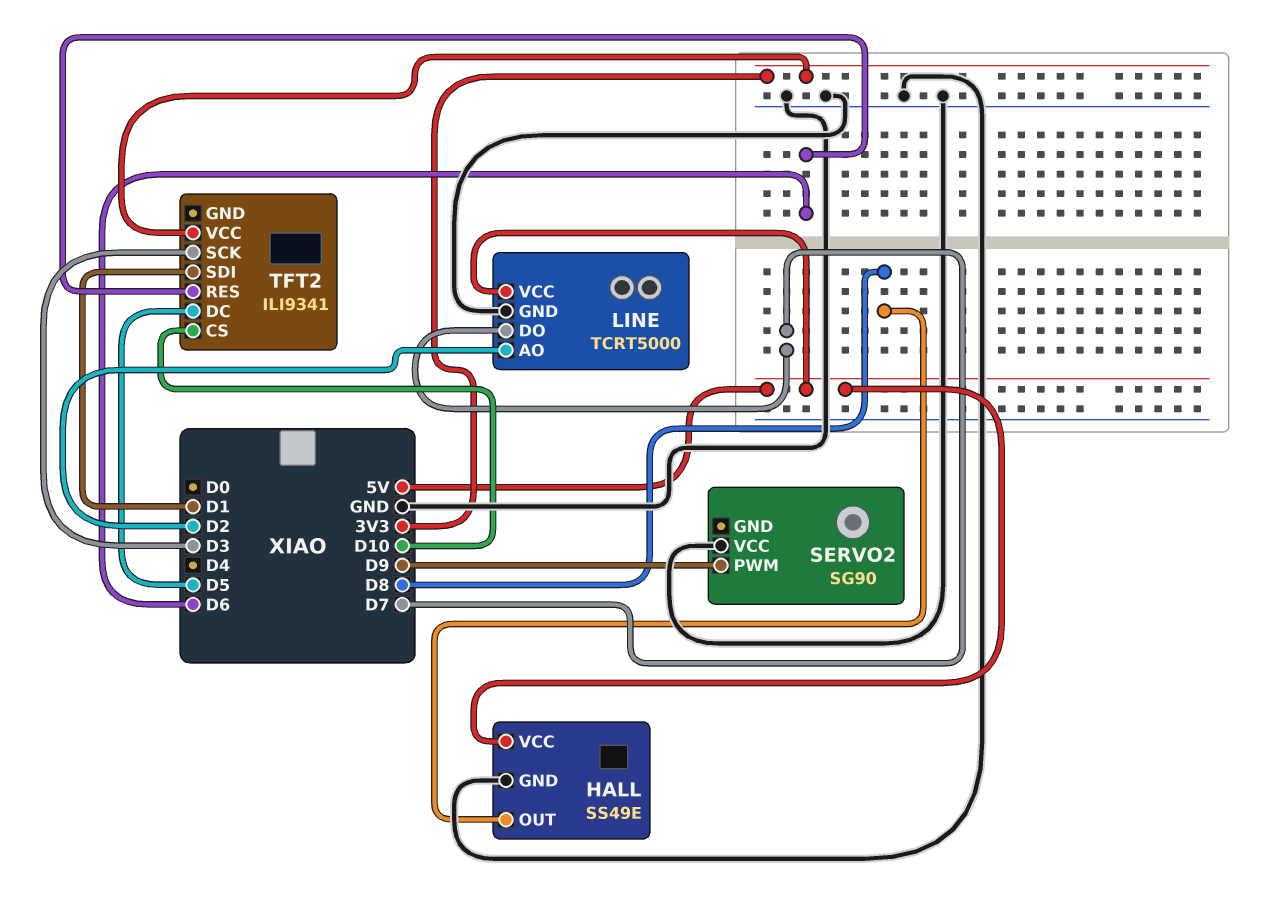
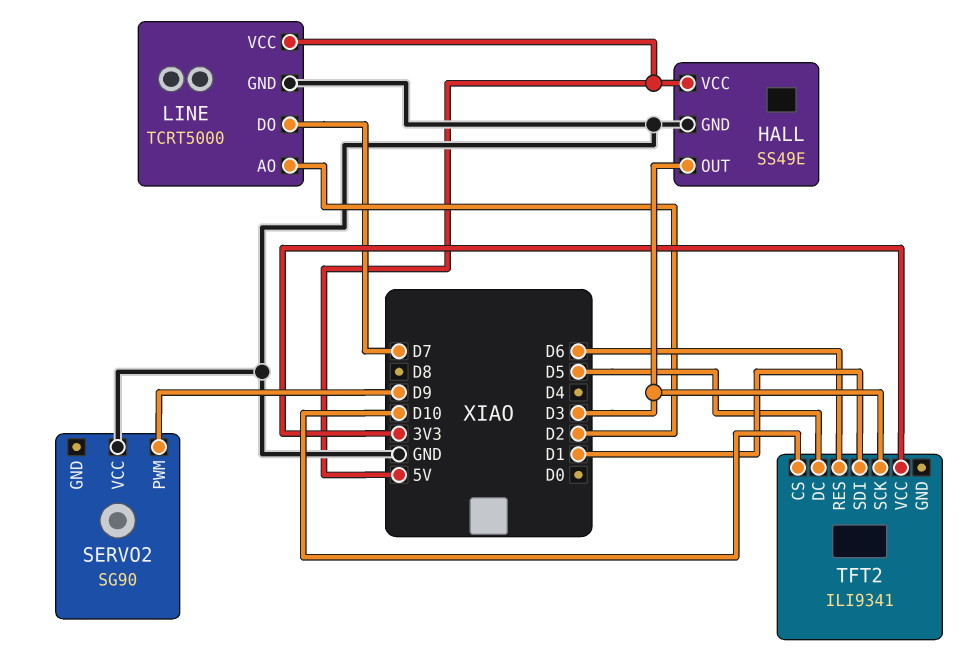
HALL pin OUT: D8 -> D3

